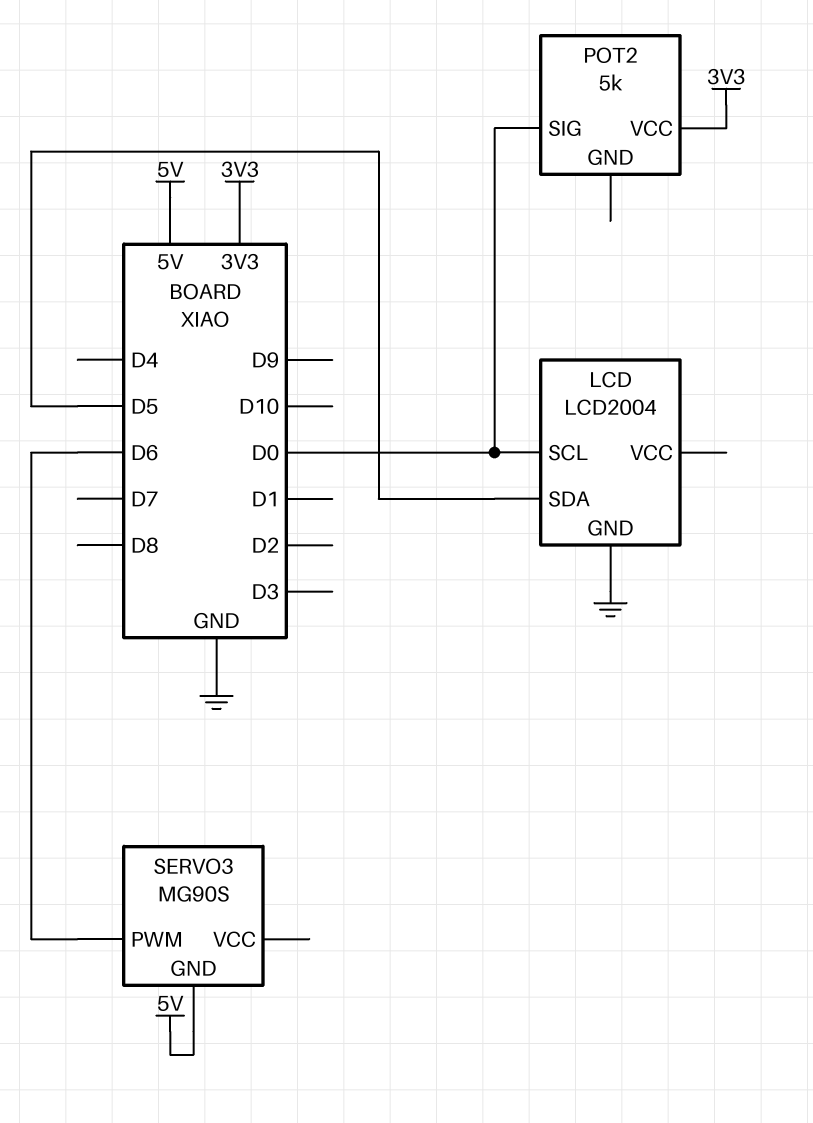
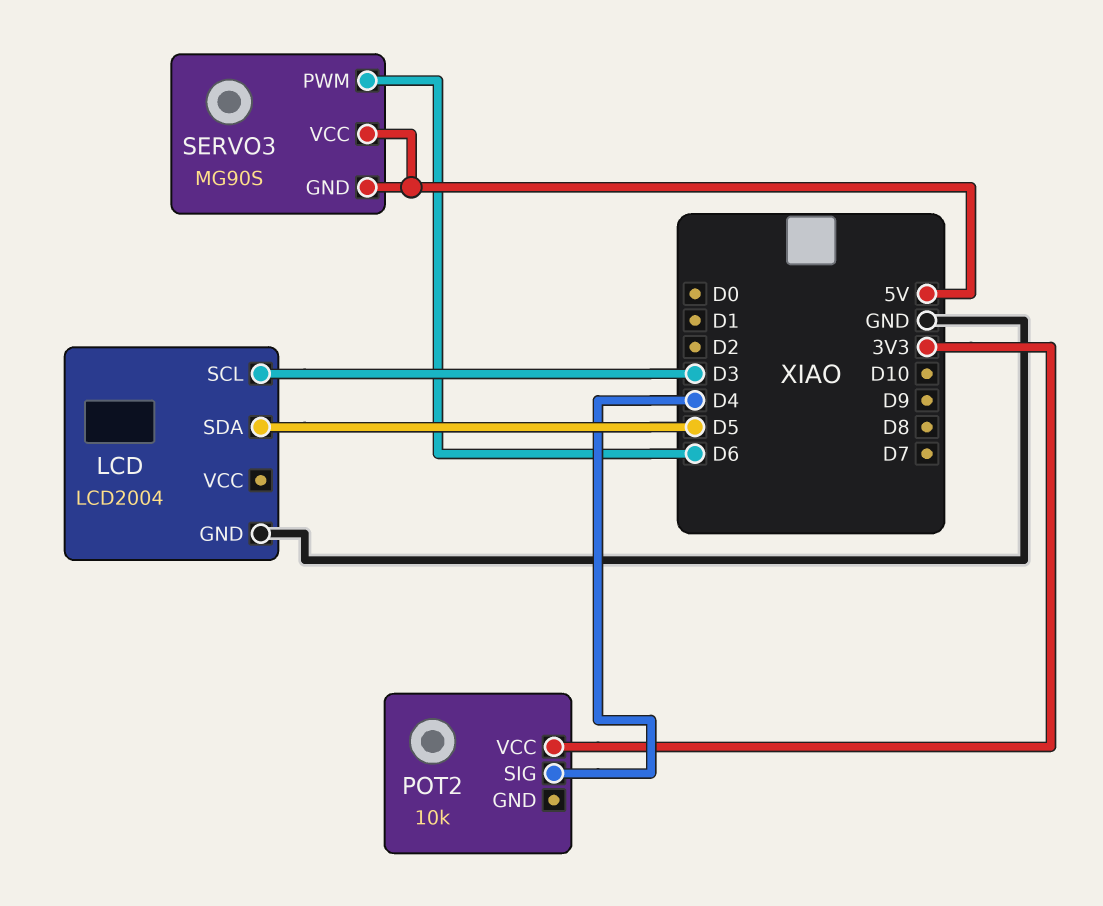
LCD pin SCL: D0 -> D3
POT2: 5k -> 10k
POT2 pin SIG: D0 -> D4
SERVO3 pin VCC: none -> 5V

